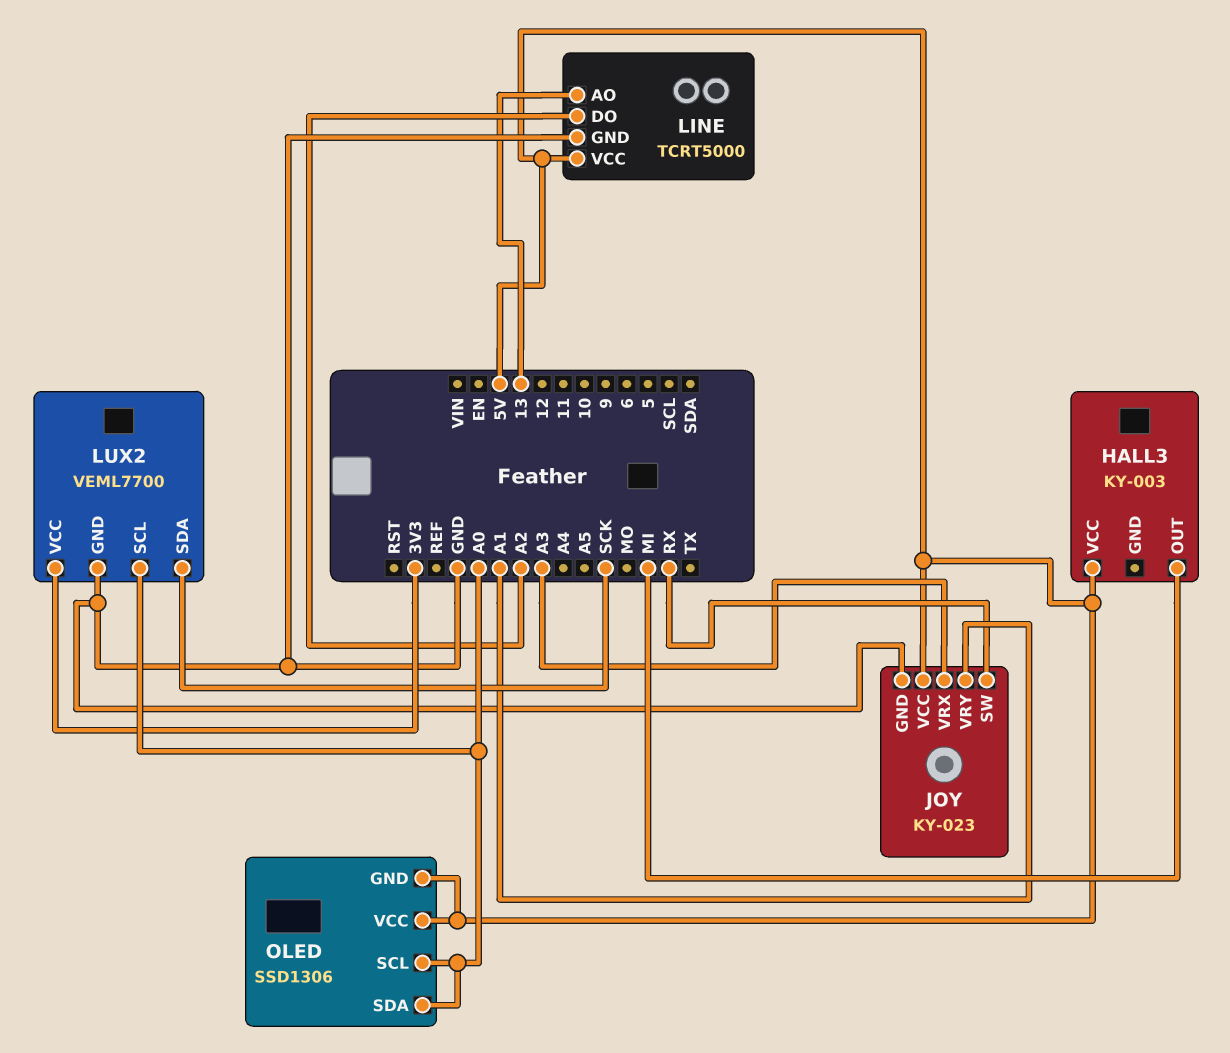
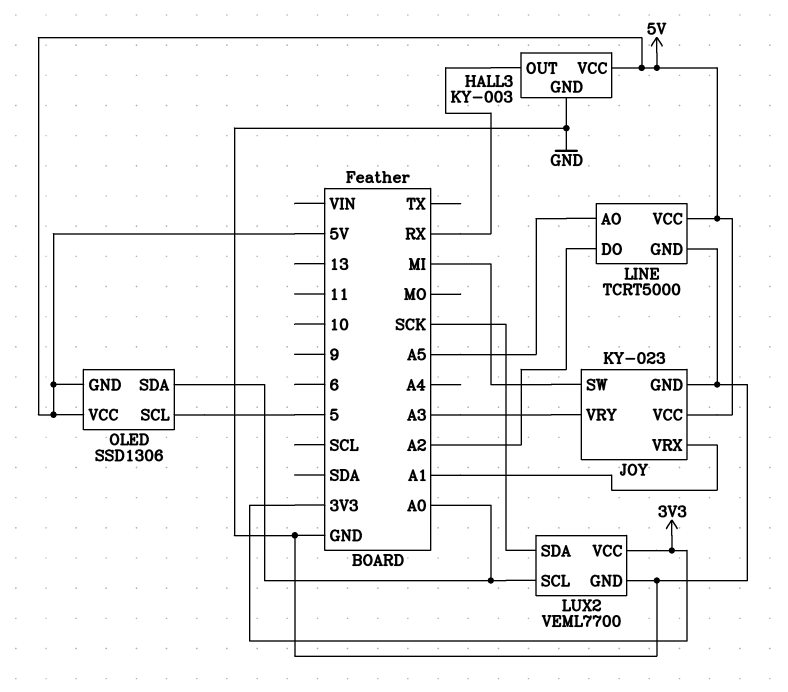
HALL3 pin GND: none -> GND
HALL3 pin OUT: MI -> RX
JOY pin SW: RX -> MI
JOY pin VRX: A3 -> A1
JOY pin VRY: A1 -> A3
LINE pin AO: 13 -> A5
OLED pin SCL: A0 -> 5

